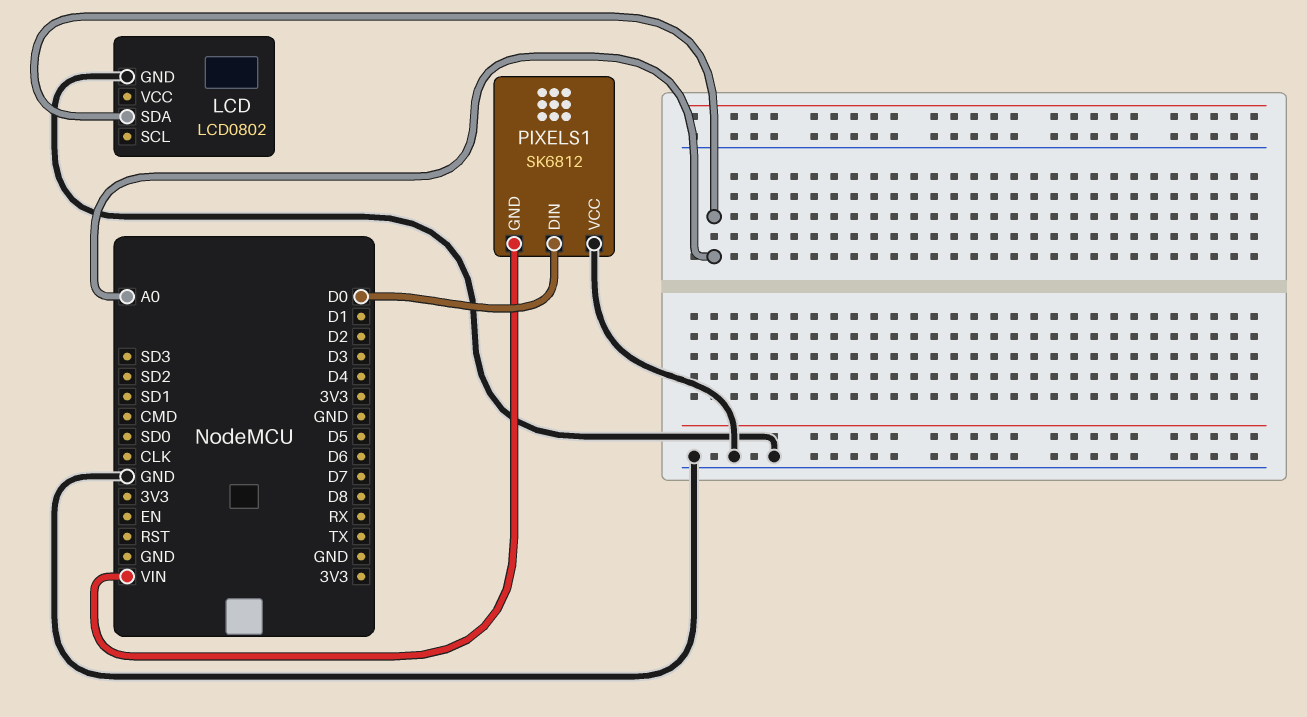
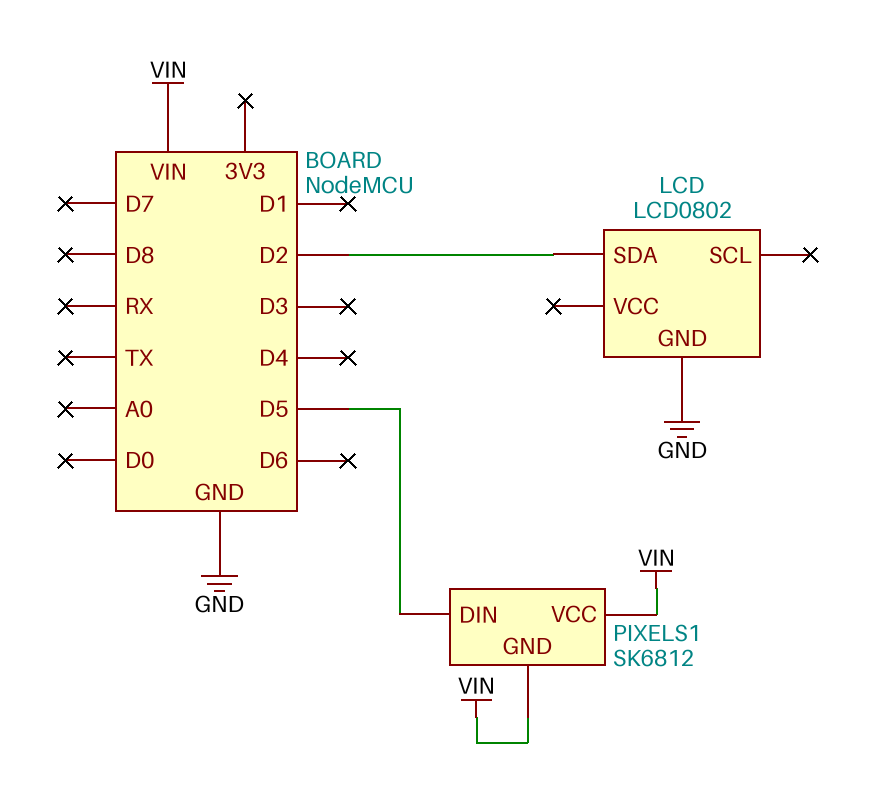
LCD pin SDA: A0 -> D2
PIXELS1 pin DIN: D0 -> D5
PIXELS1 pin VCC: GND -> VIN

